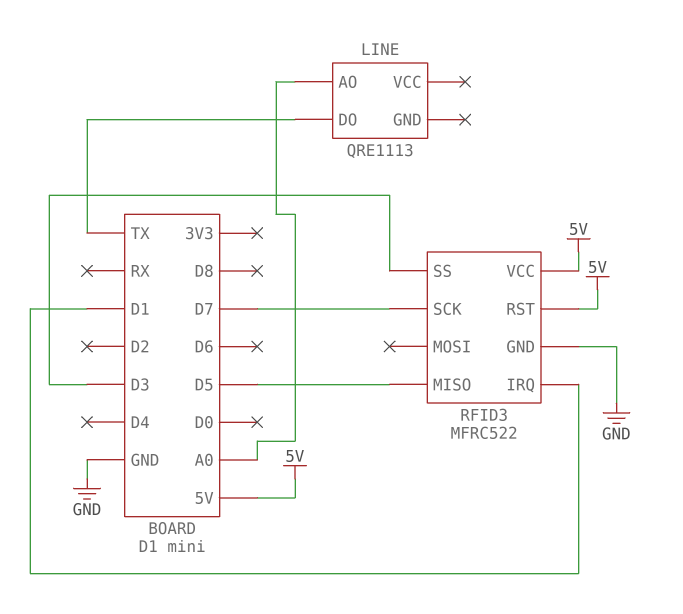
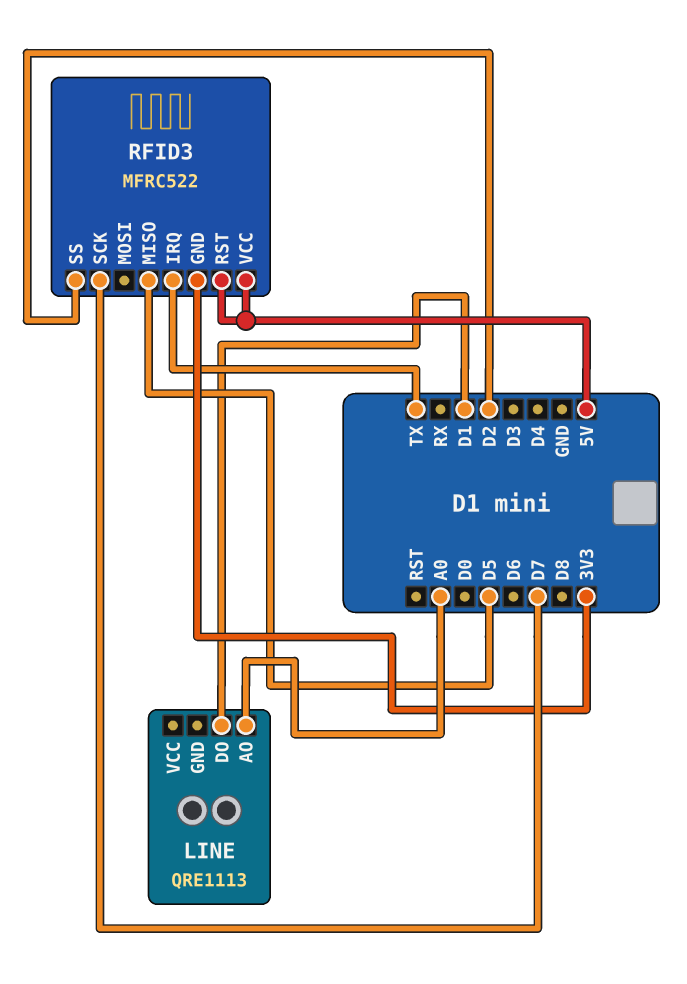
LINE pin DO: TX -> D1
RFID3 pin GND: GND -> 3V3
RFID3 pin IRQ: D1 -> TX
RFID3 pin SS: D3 -> D2

